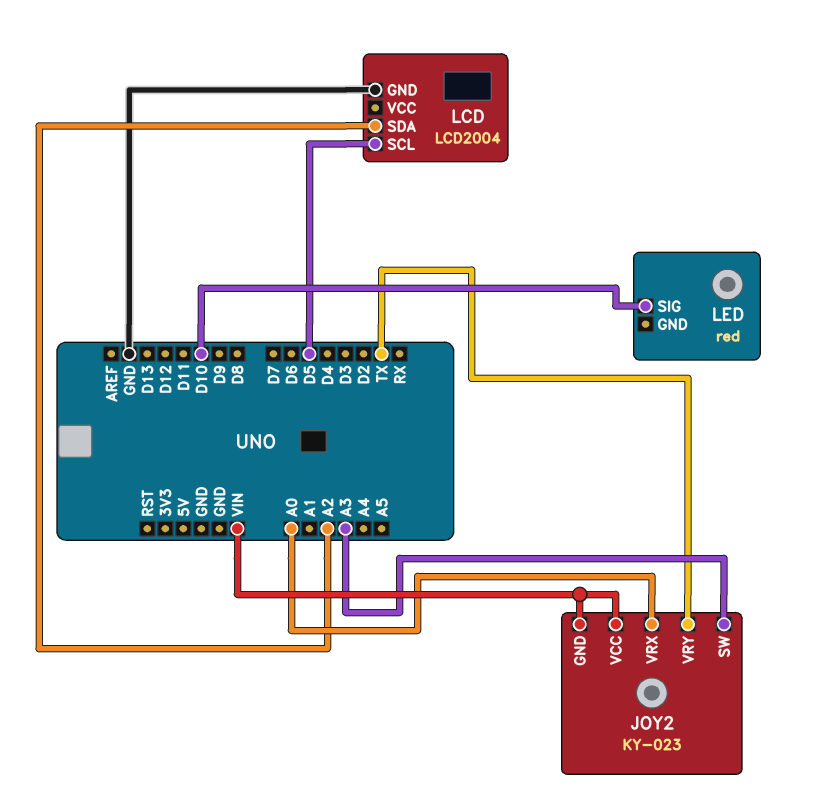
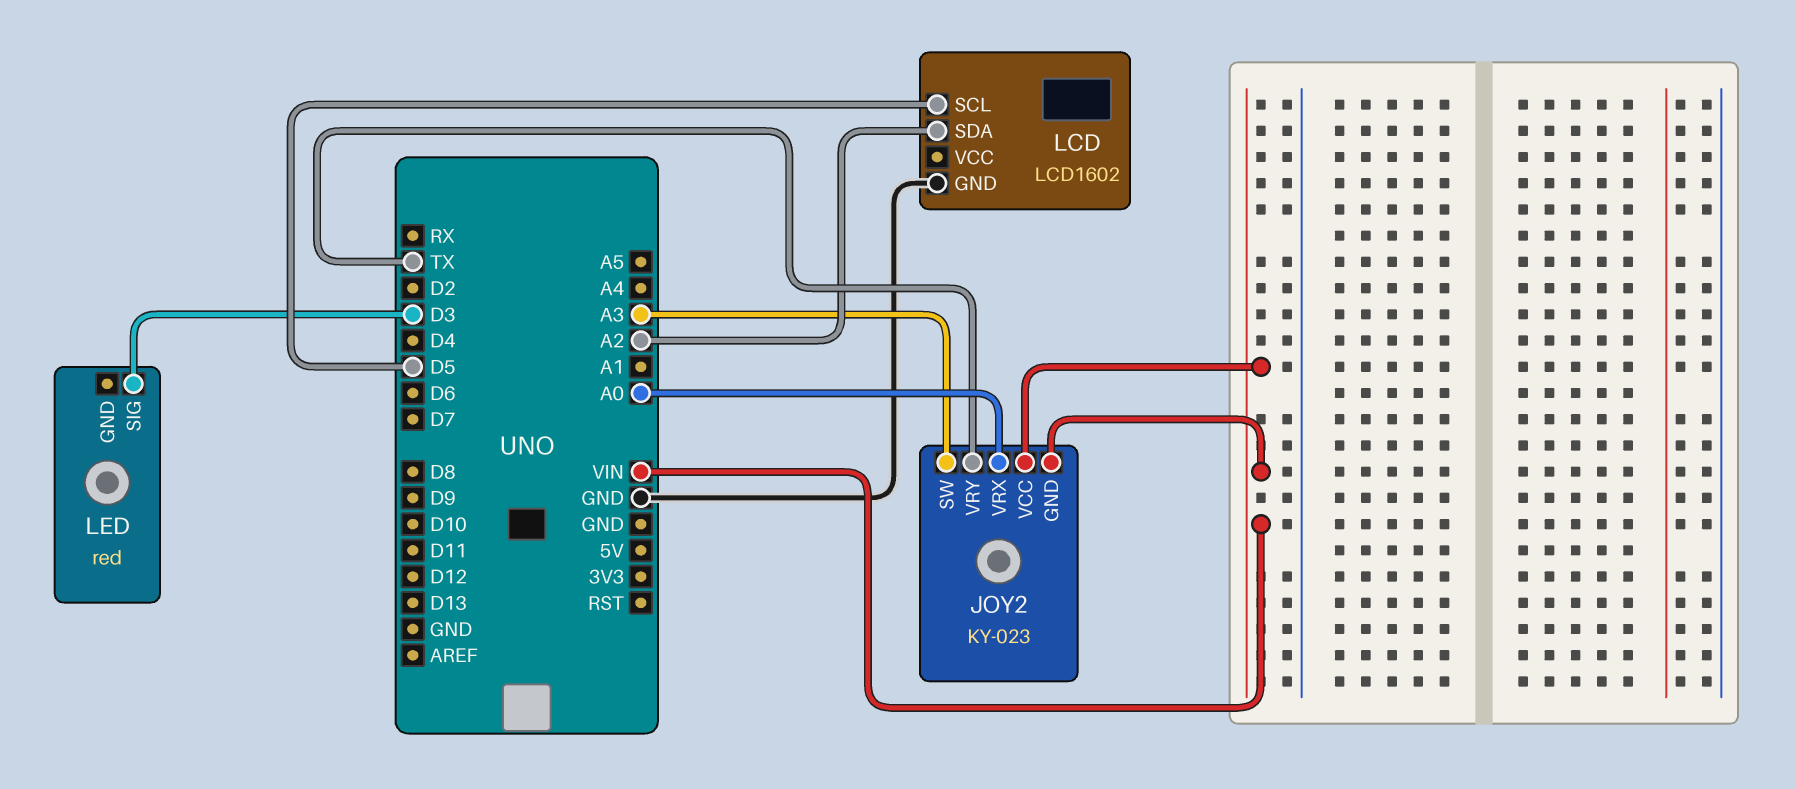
LCD: LCD2004 -> LCD1602
LED pin SIG: D10 -> D3

